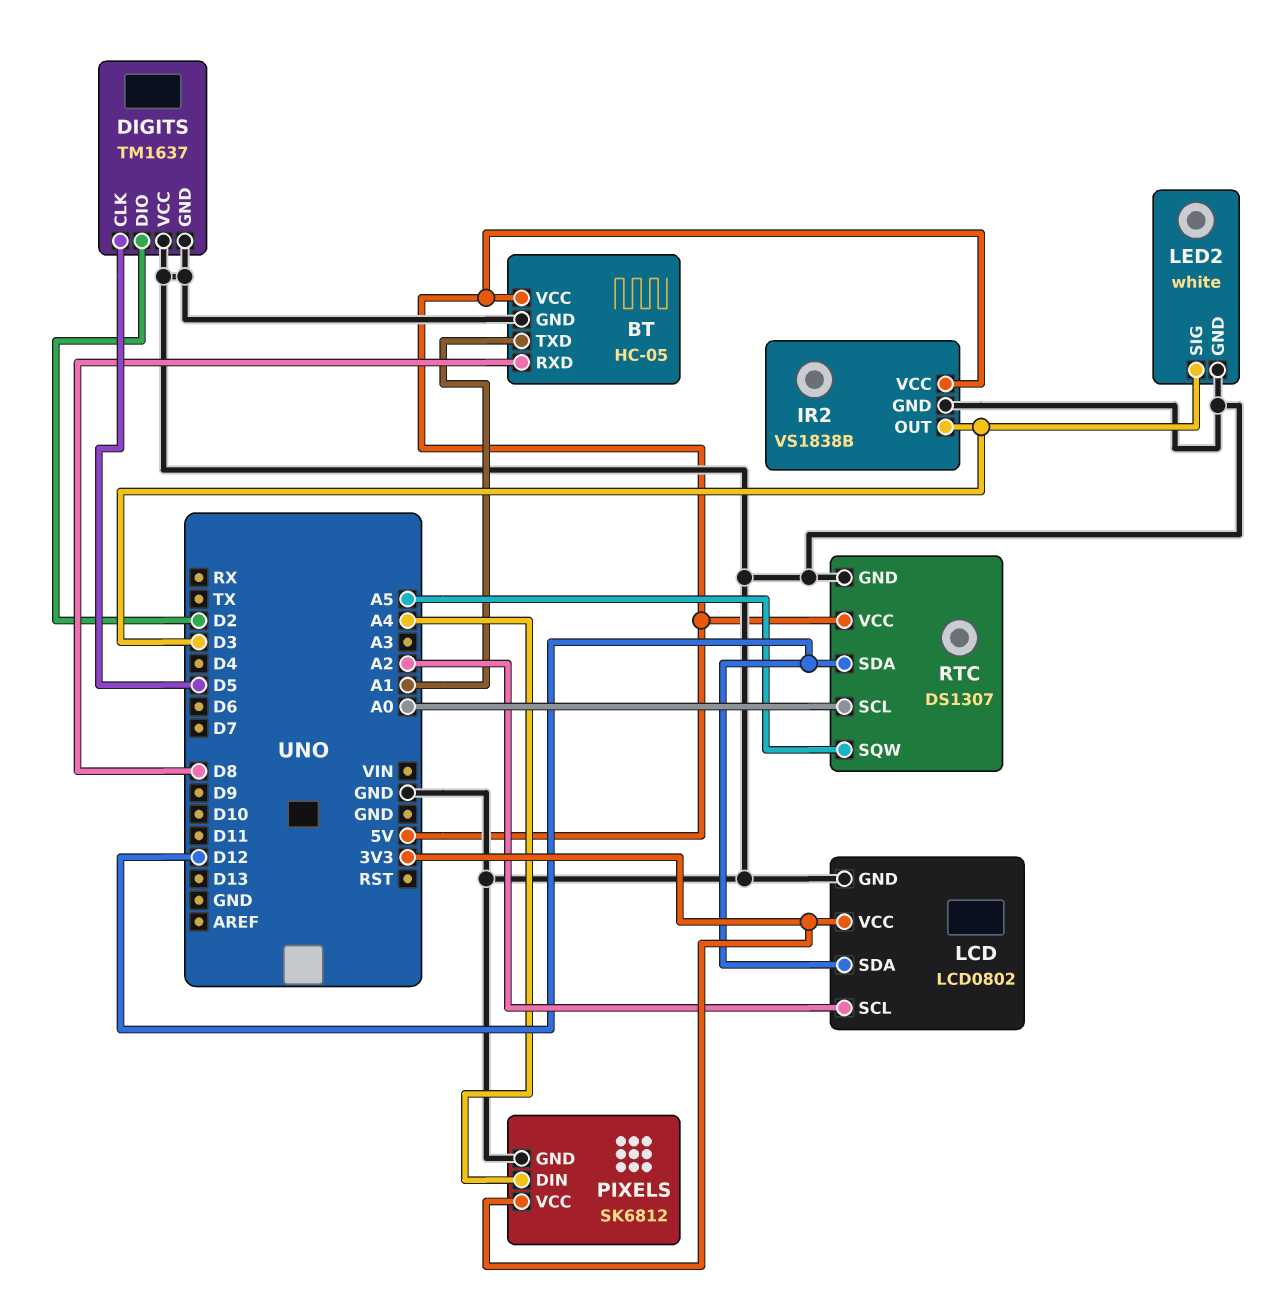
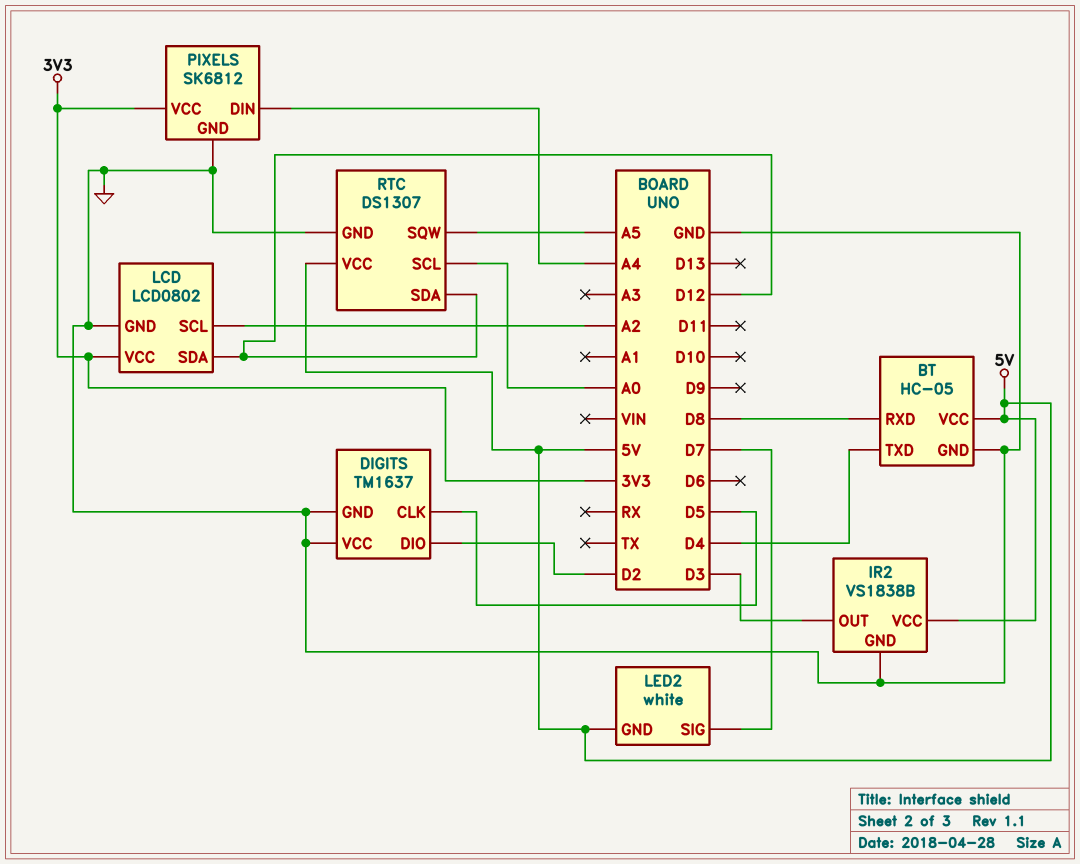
BT pin TXD: A1 -> D4
LED2 pin GND: GND -> 5V
LED2 pin SIG: D3 -> D7

